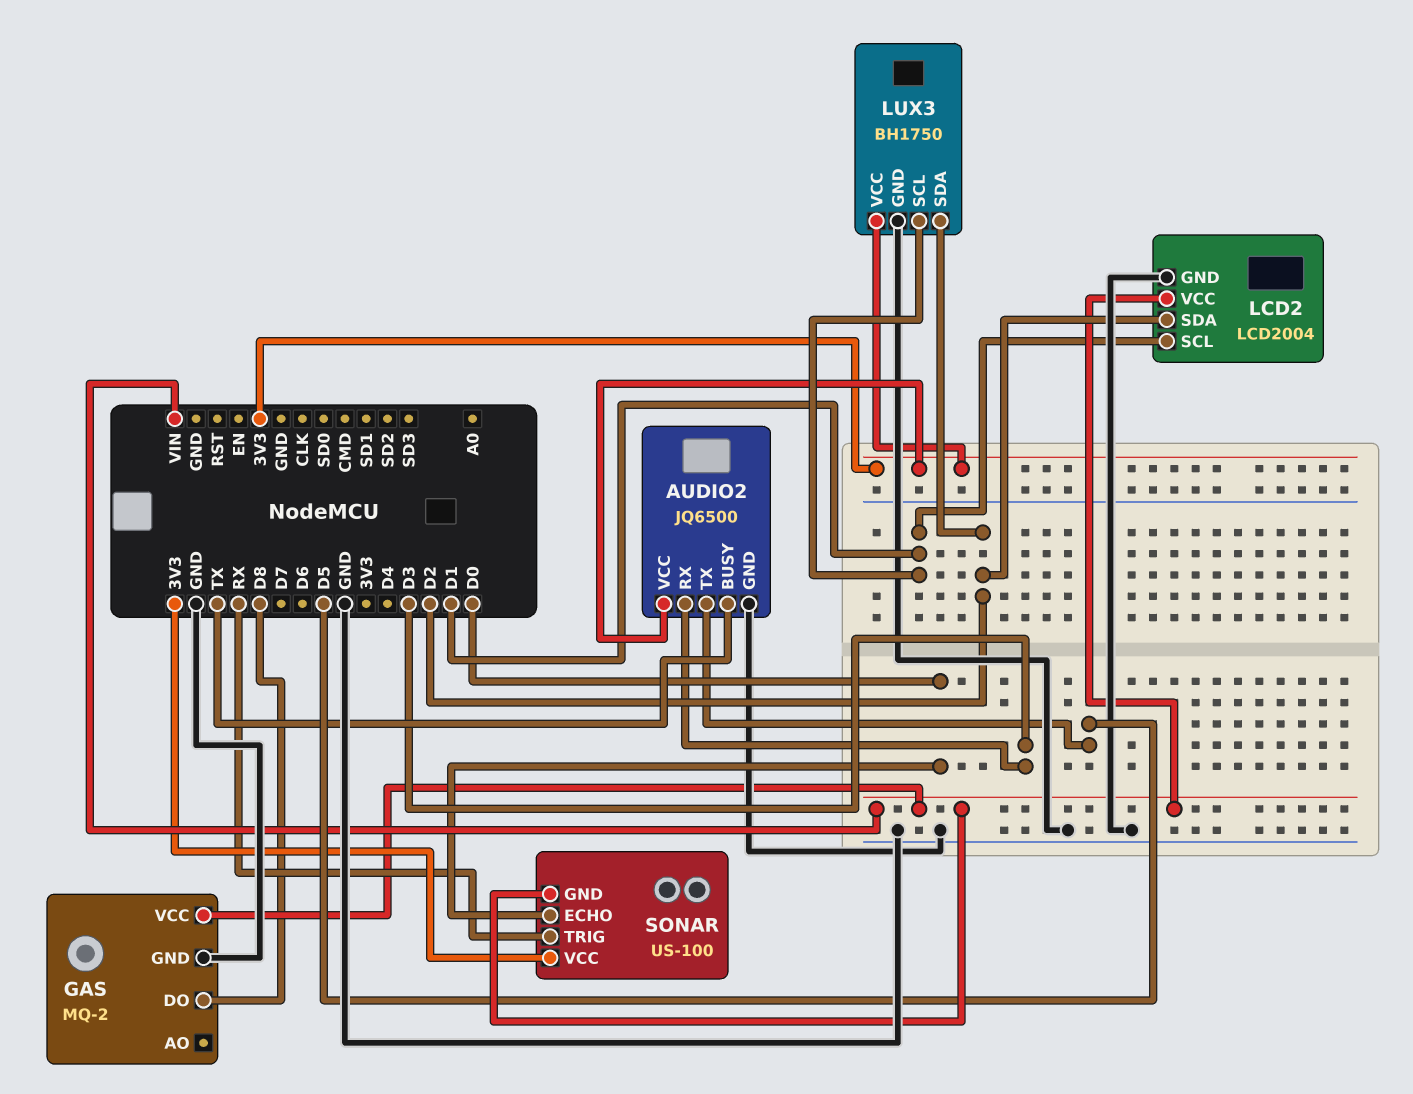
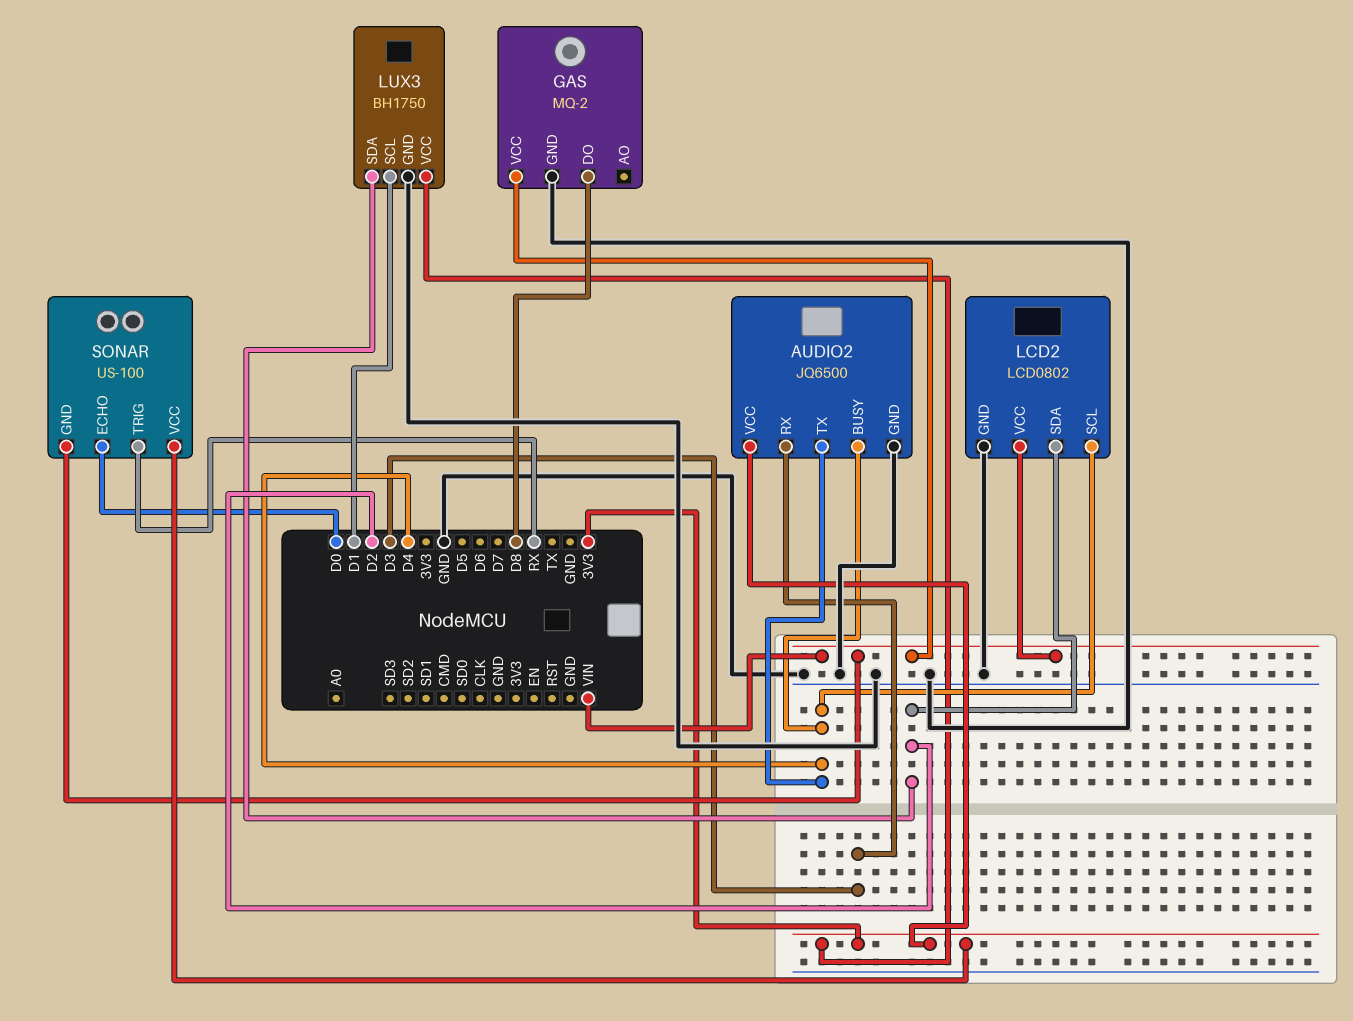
AUDIO2 pin BUSY: TX -> D4
AUDIO2 pin TX: D5 -> D4
LCD2: LCD2004 -> LCD0802
LCD2 pin SCL: D1 -> D4

